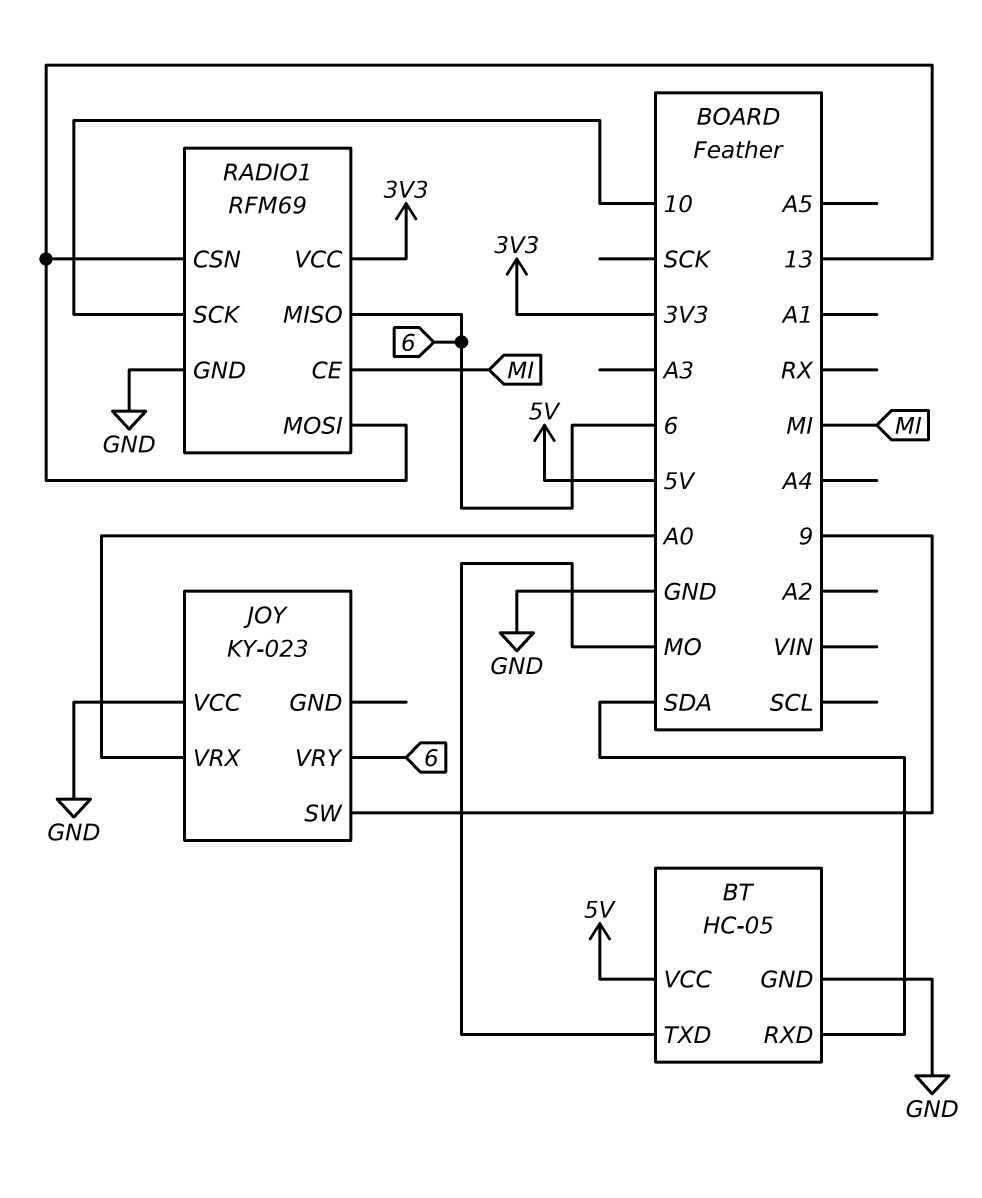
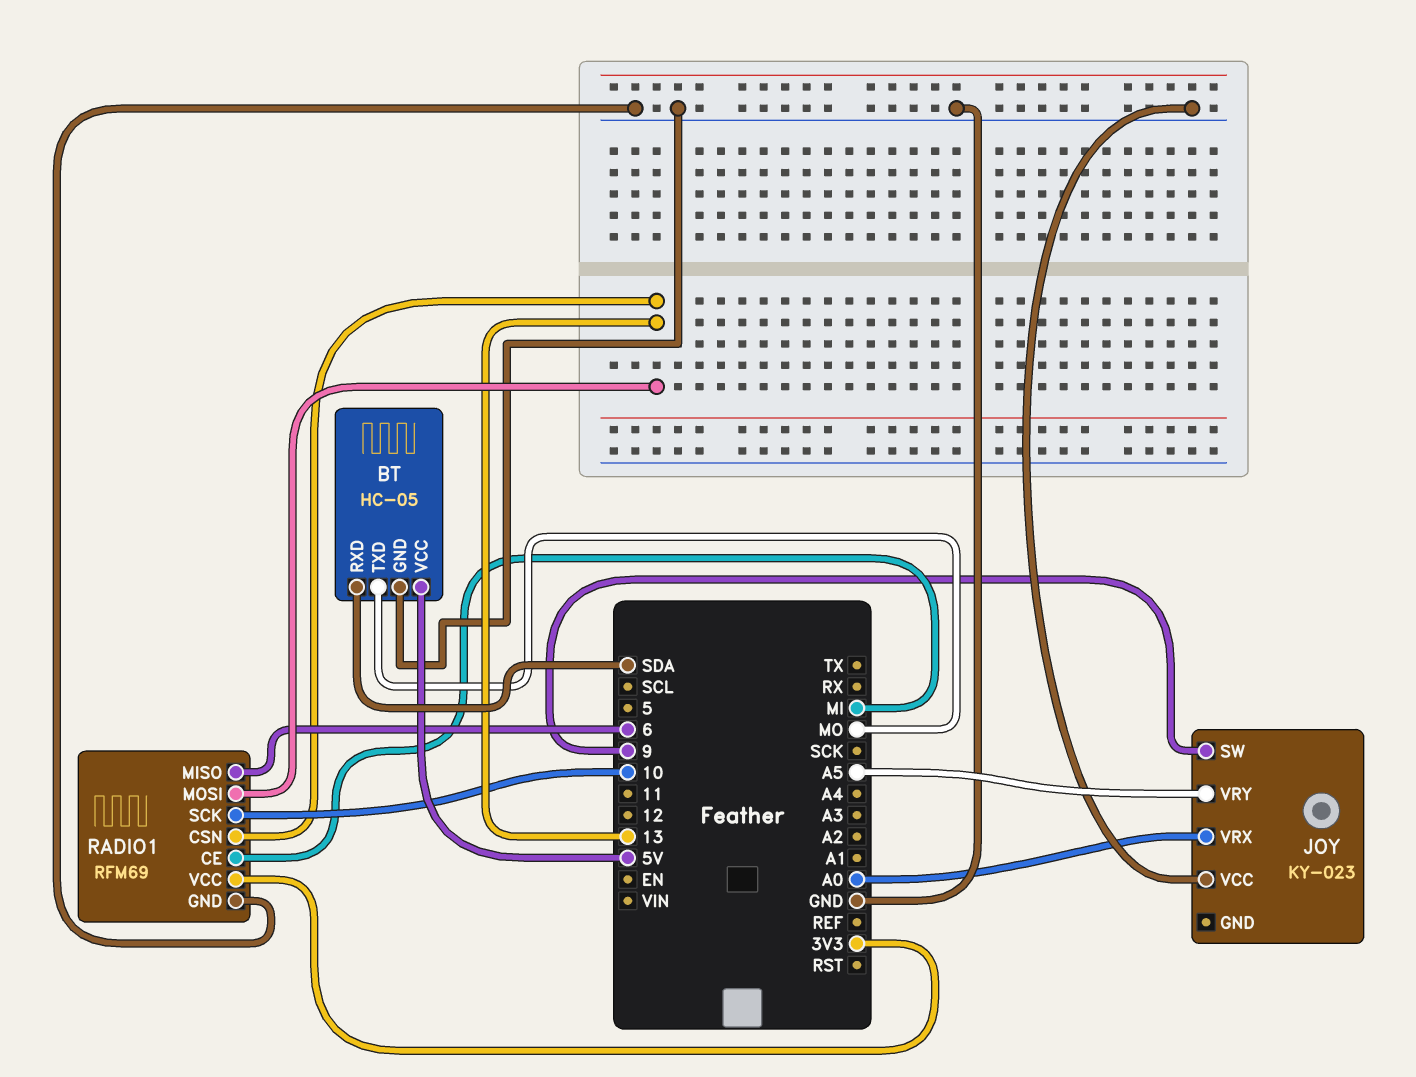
JOY pin VRY: 6 -> A5

